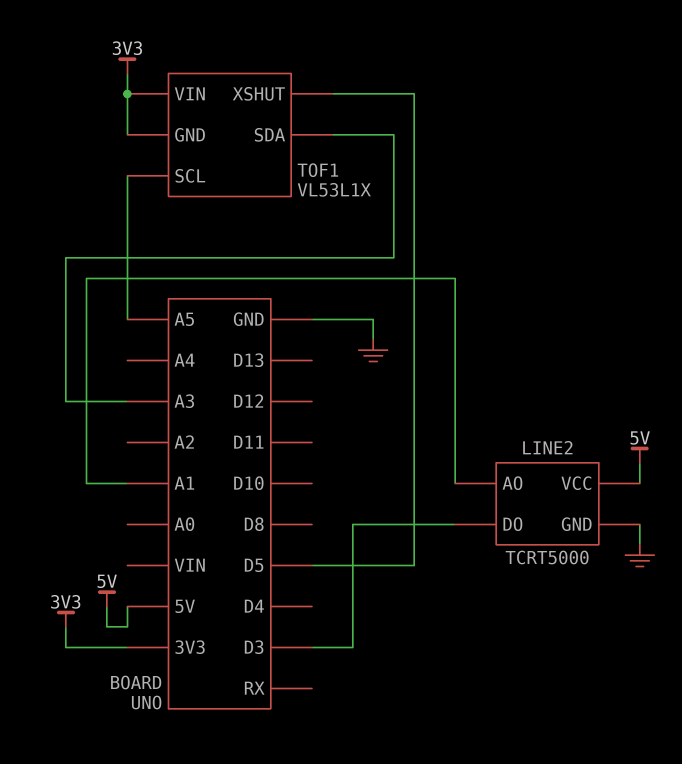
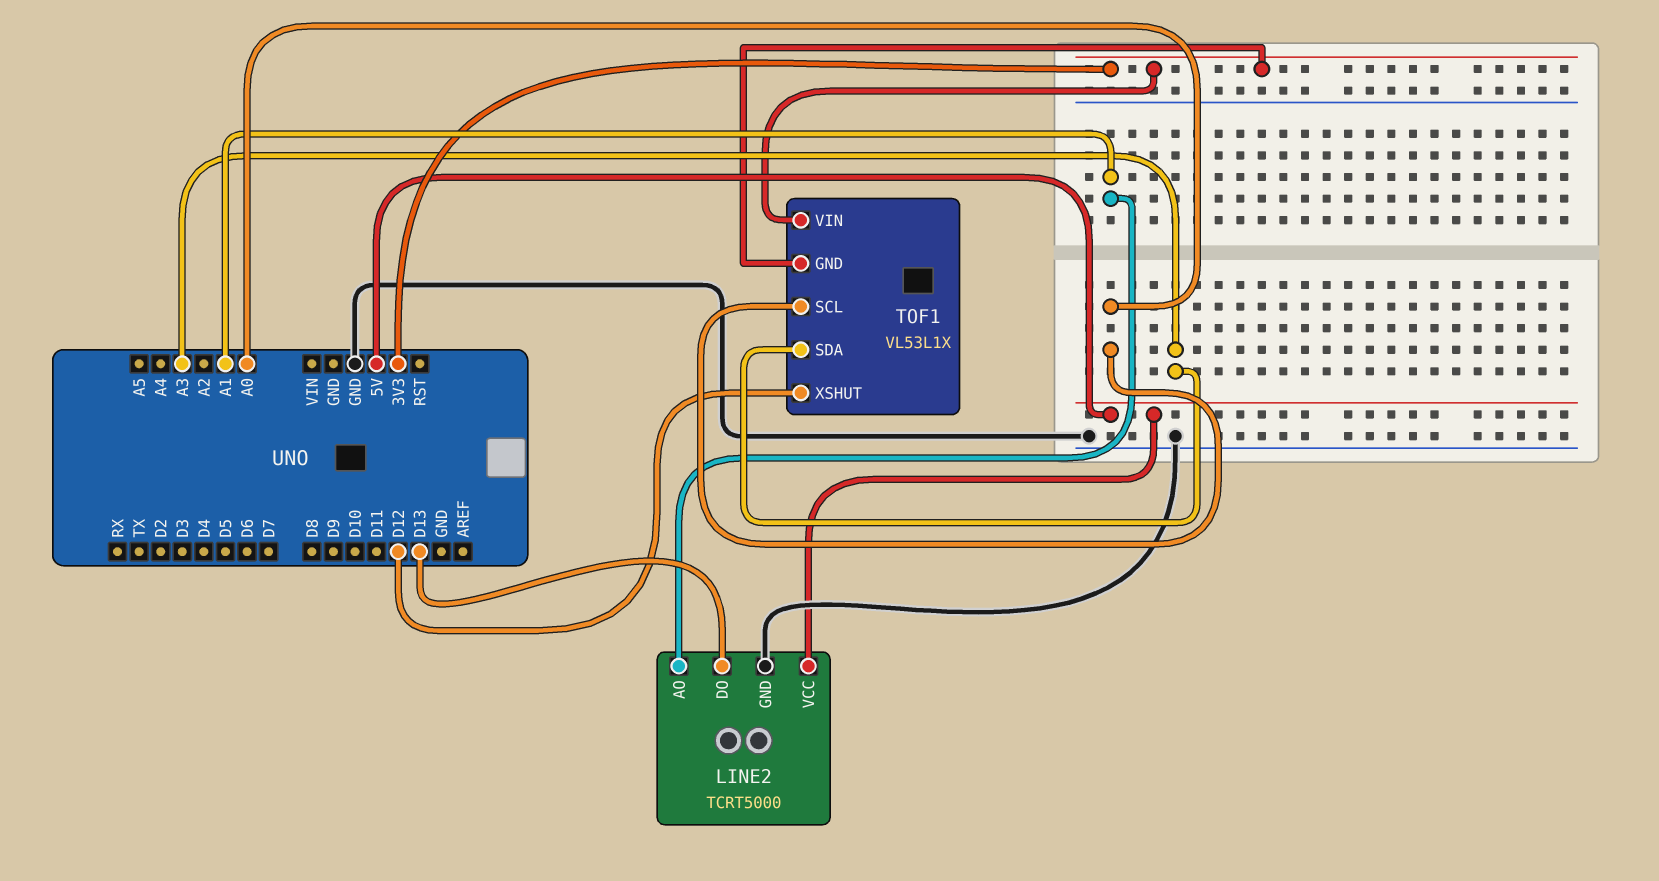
LINE2 pin DO: D3 -> D13
TOF1 pin SCL: A5 -> A0
TOF1 pin XSHUT: D5 -> D12

